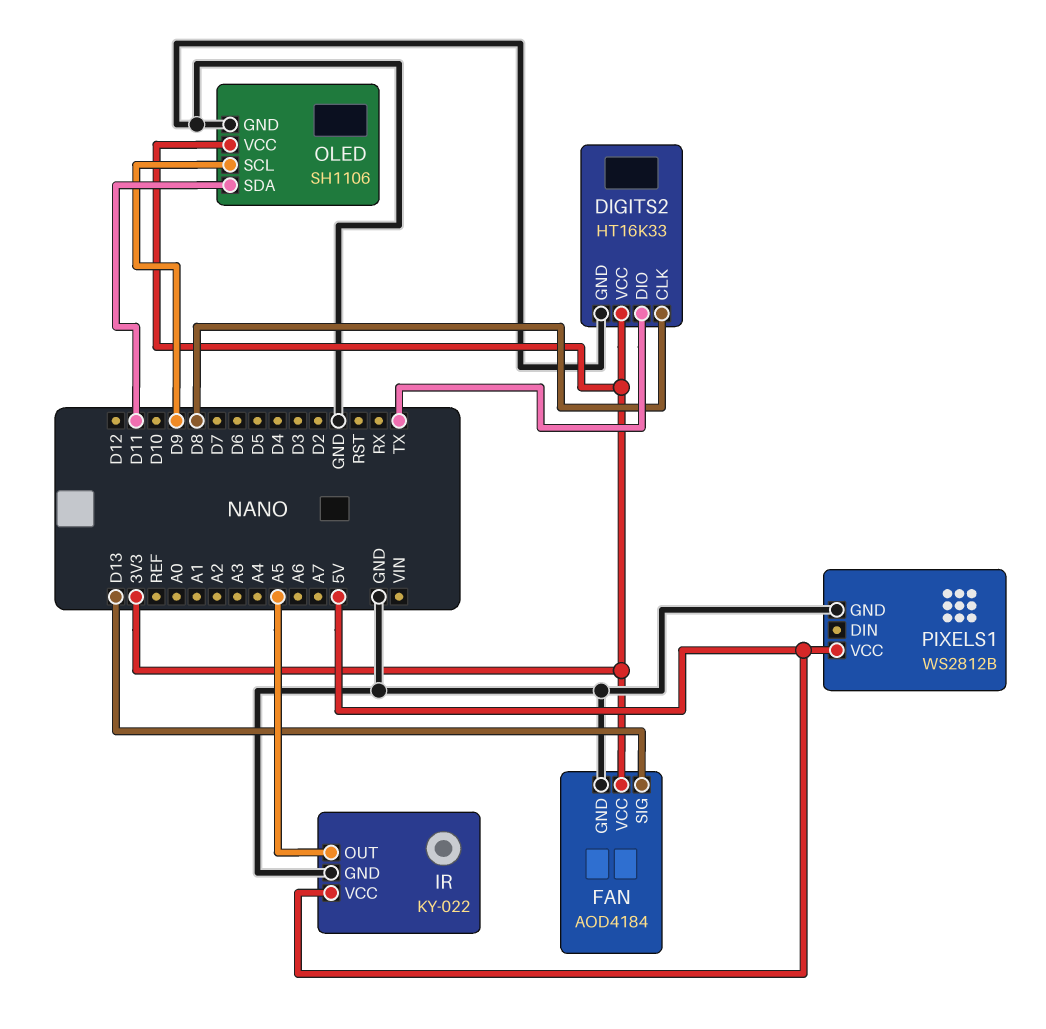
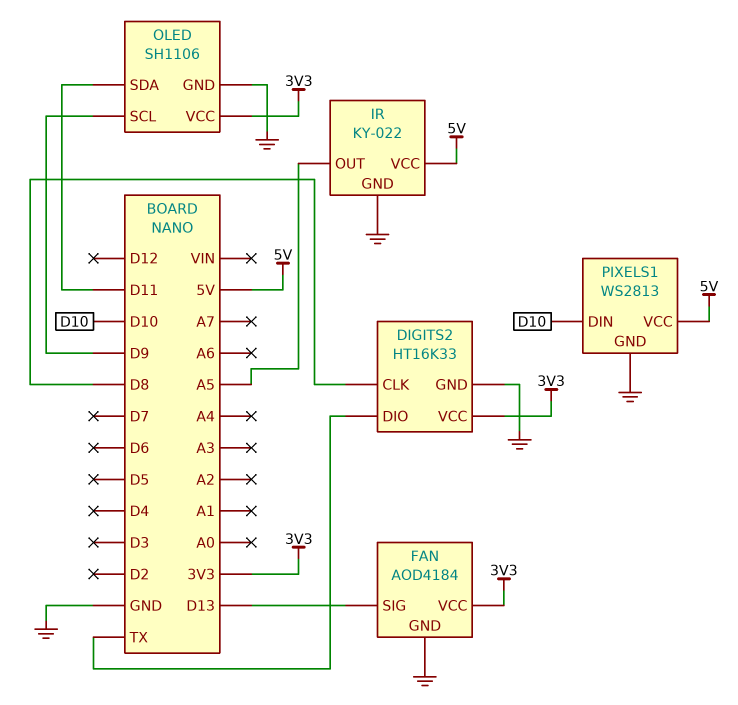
PIXELS1: WS2812B -> WS2813
PIXELS1 pin DIN: none -> D10

